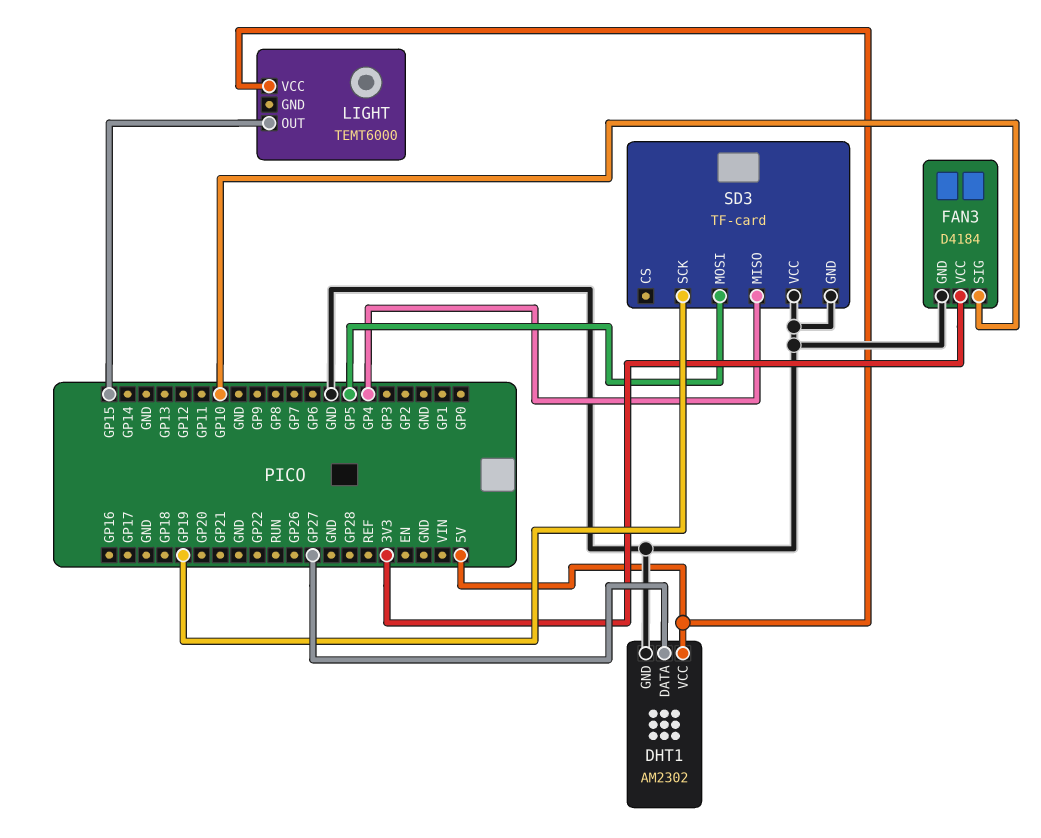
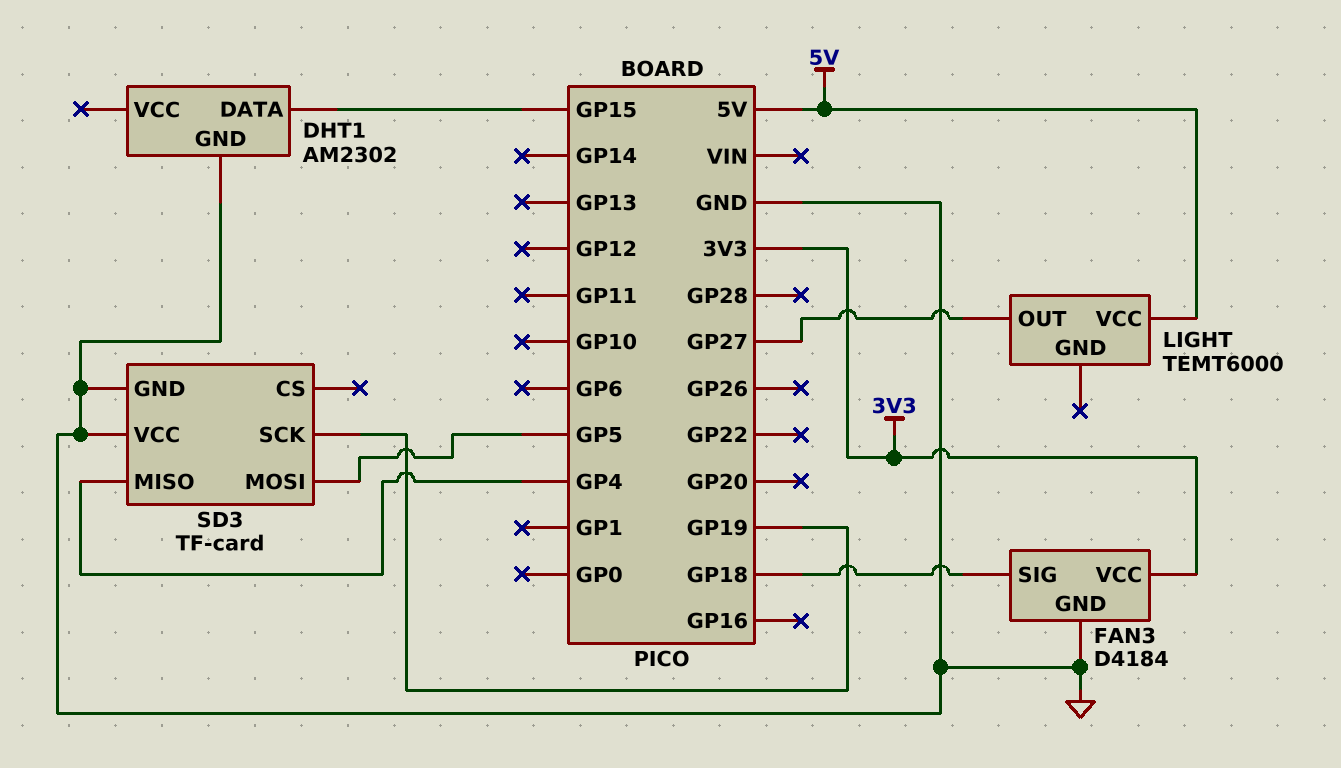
DHT1 pin DATA: GP27 -> GP15
DHT1 pin VCC: 5V -> none
FAN3 pin SIG: GP10 -> GP18
LIGHT pin OUT: GP15 -> GP27

